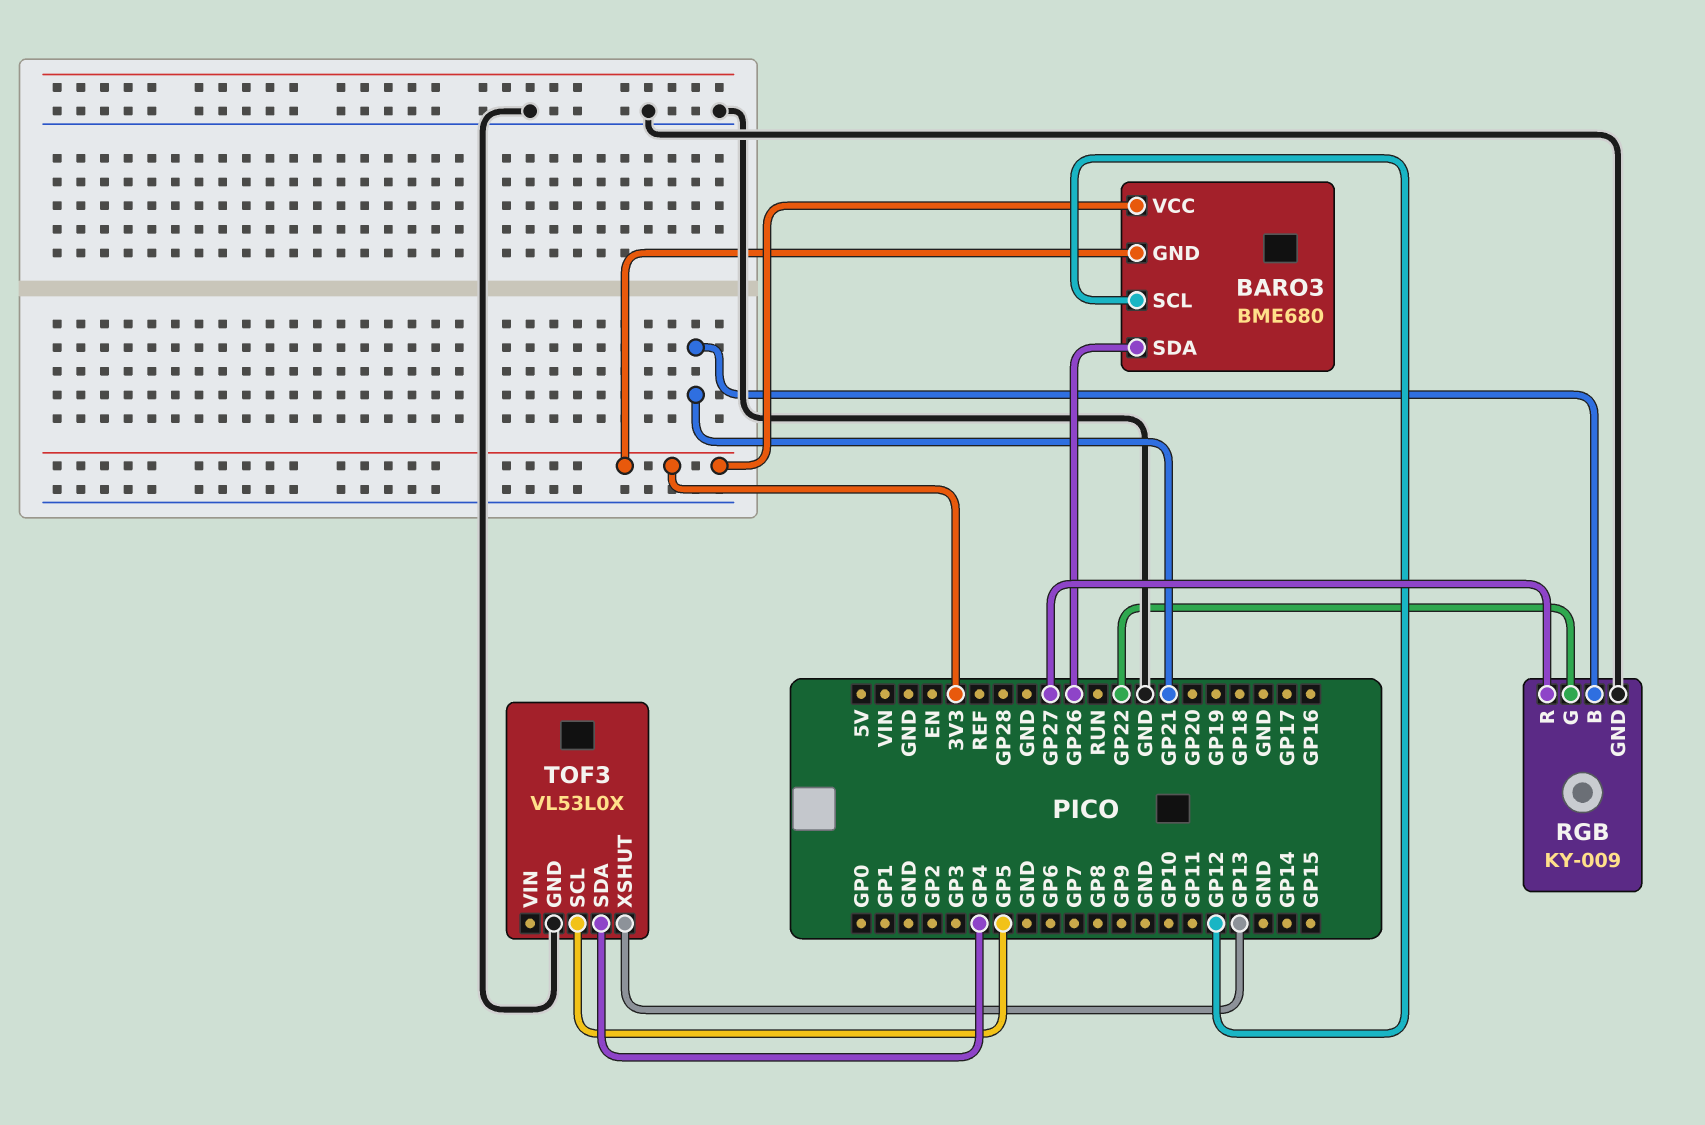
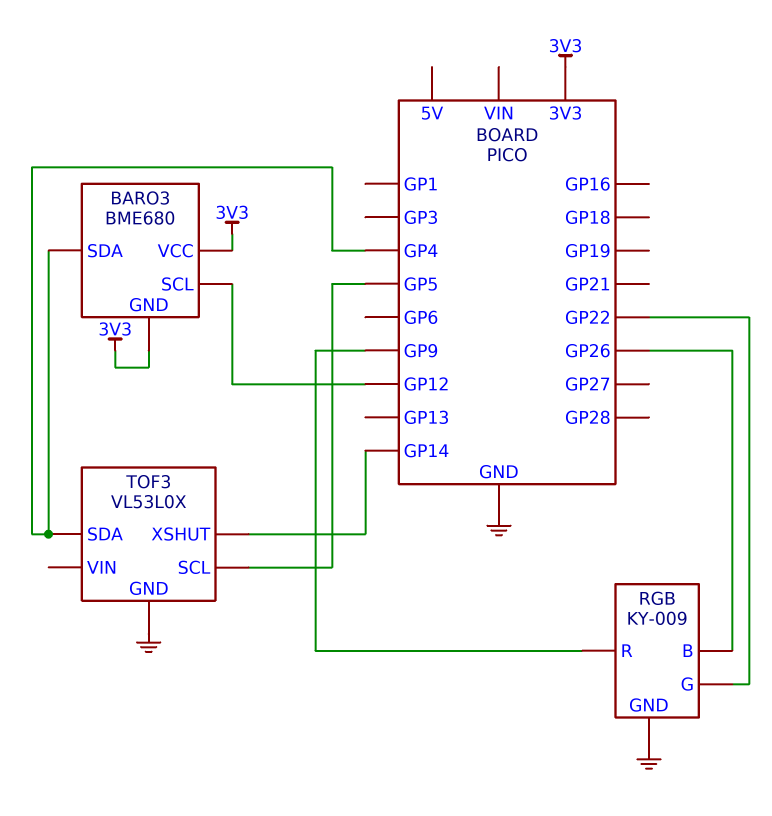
BARO3 pin SDA: GP26 -> GP4
RGB pin B: GP21 -> GP26
RGB pin R: GP27 -> GP9
TOF3 pin XSHUT: GP13 -> GP14

